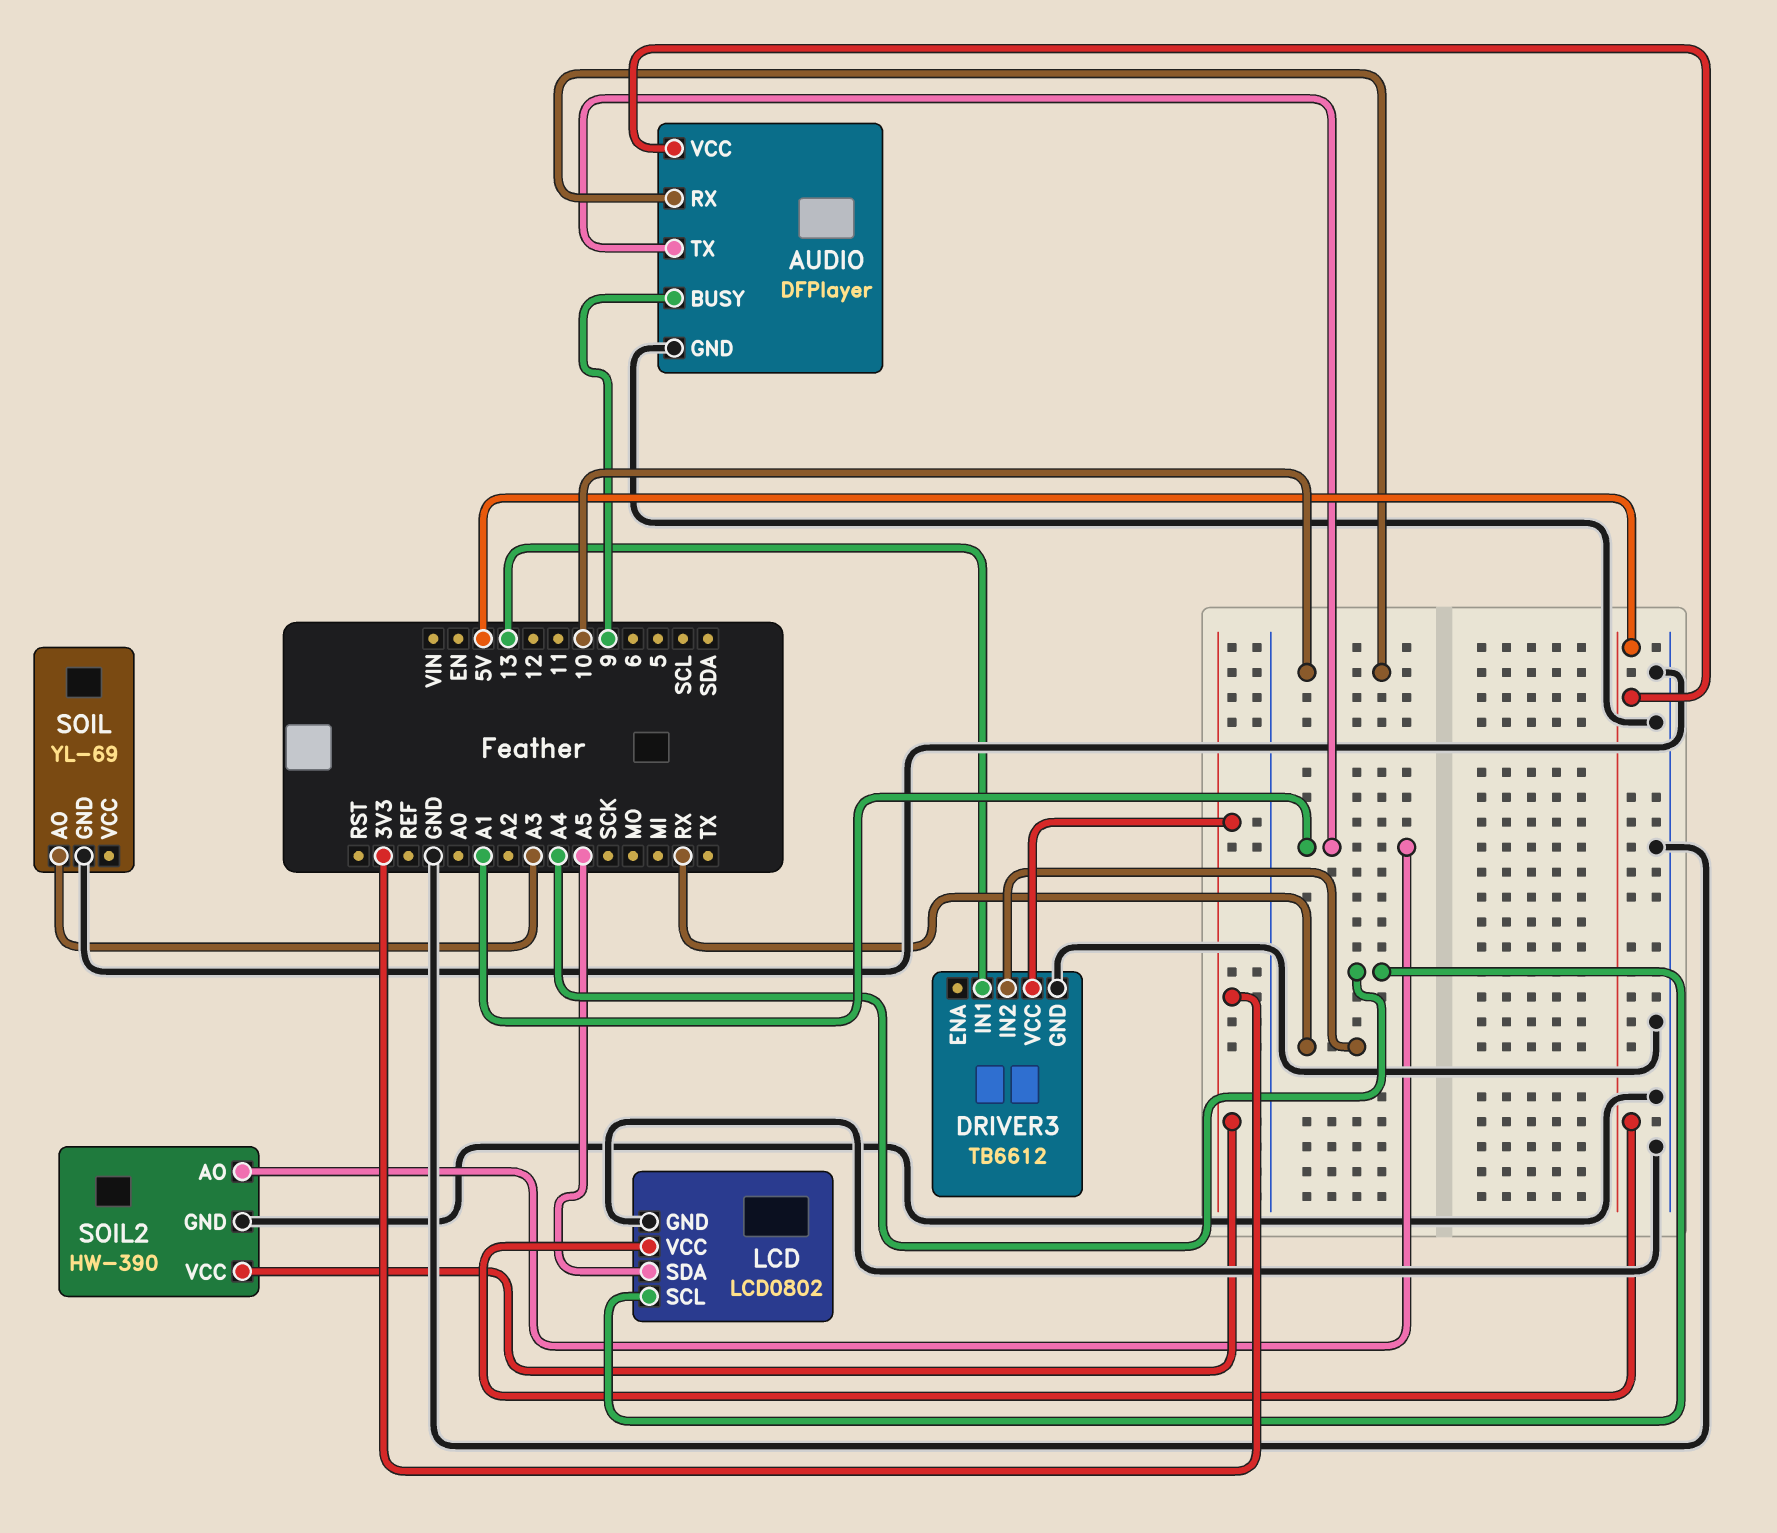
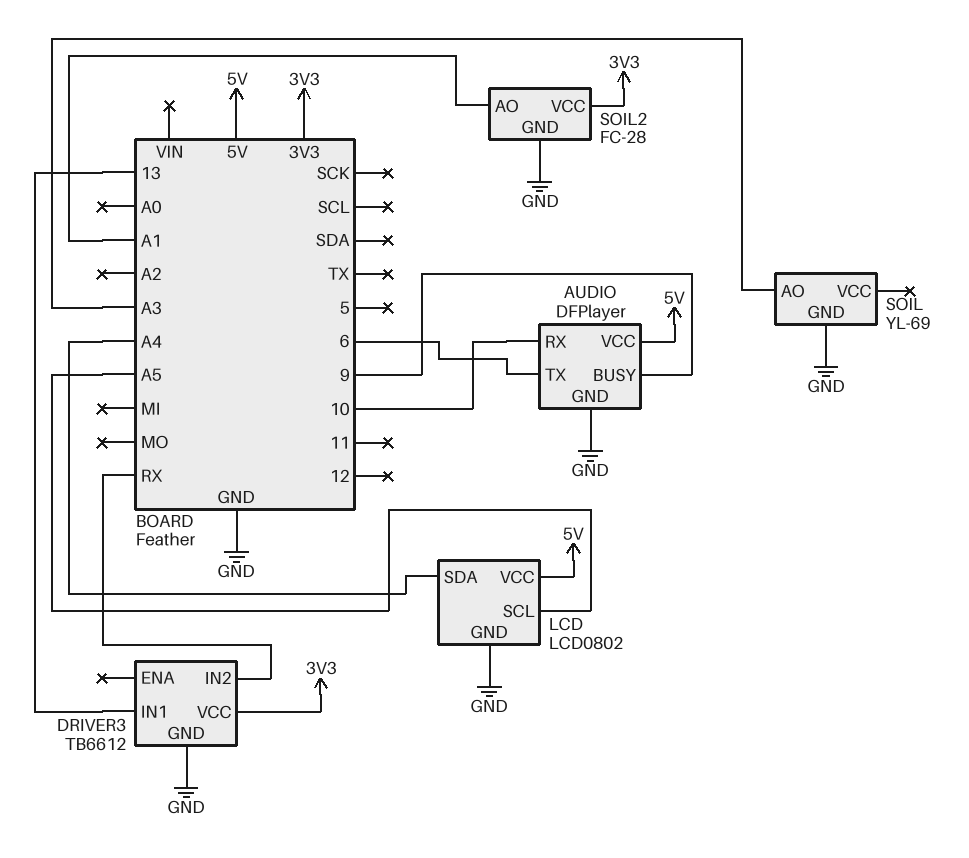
AUDIO pin TX: A1 -> 6
LCD pin SCL: A4 -> A5
LCD pin SDA: A5 -> A4
SOIL2: HW-390 -> FC-28

